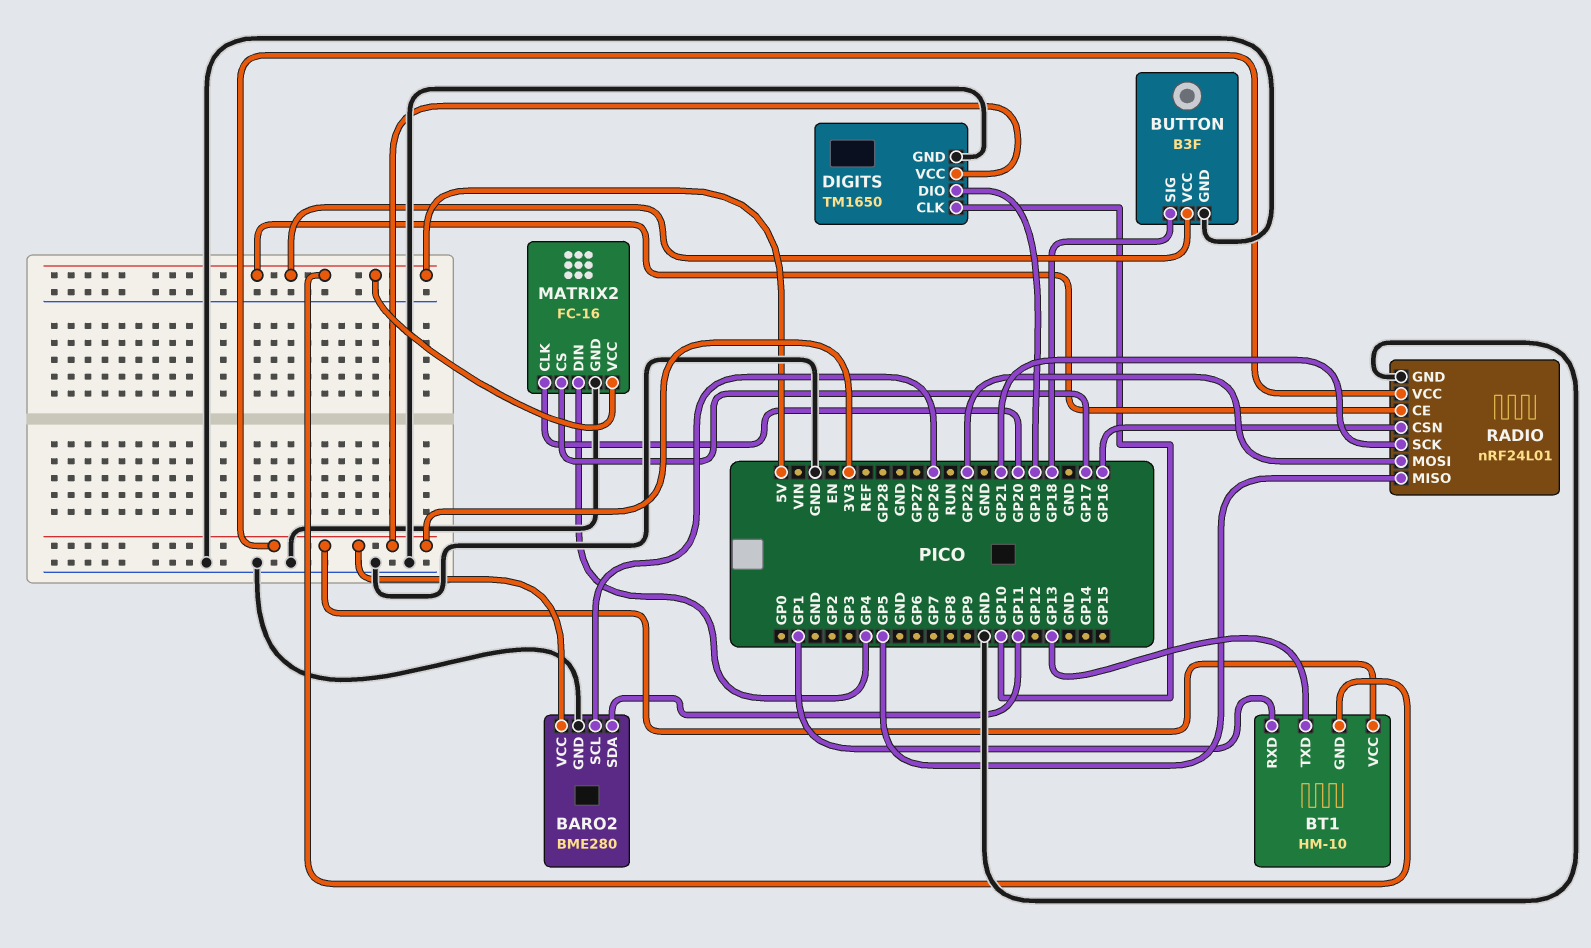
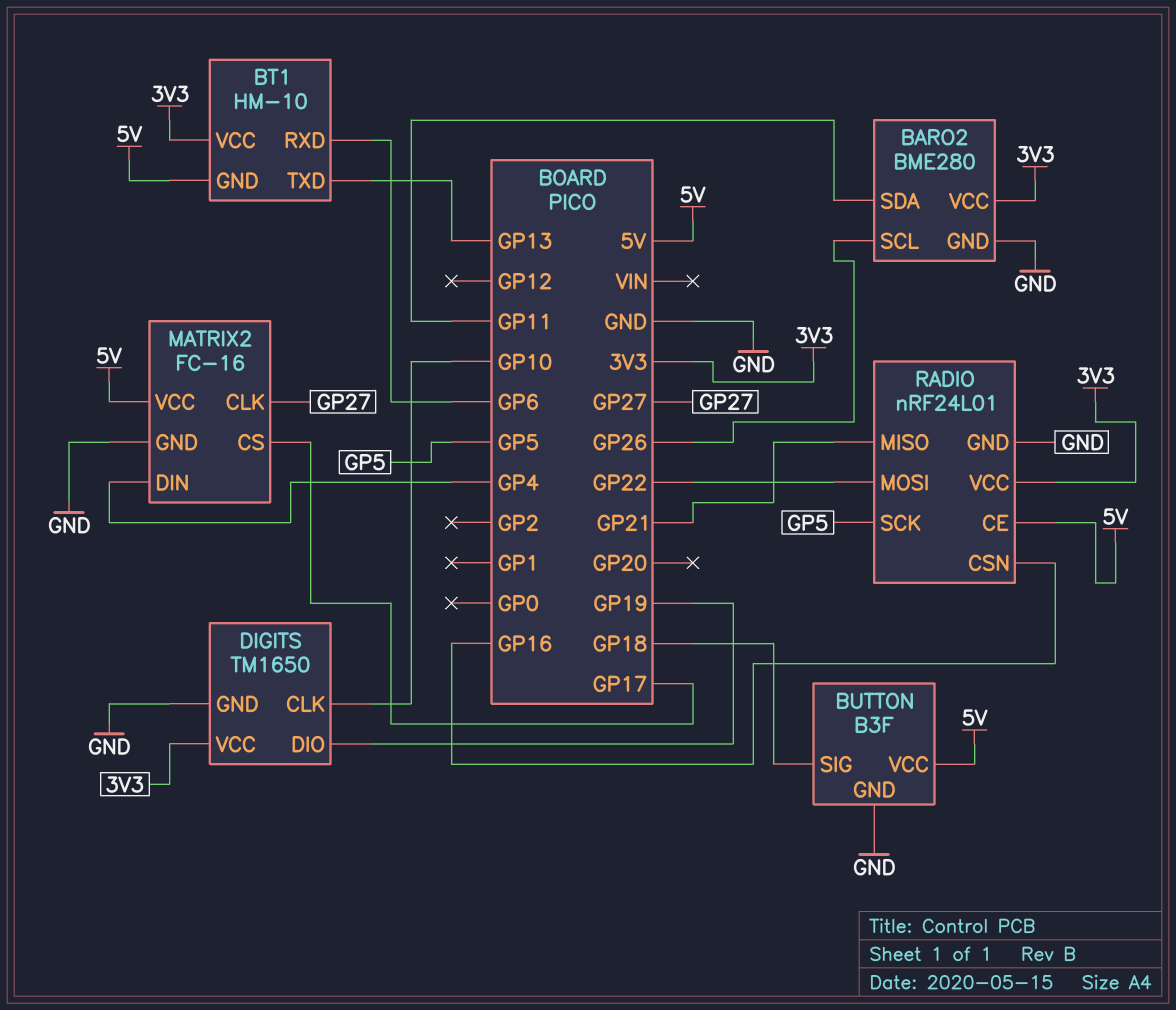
BT1 pin RXD: GP1 -> GP6
MATRIX2 pin CLK: GP20 -> GP27
RADIO pin MISO: GP5 -> GP21
RADIO pin SCK: GP21 -> GP5

